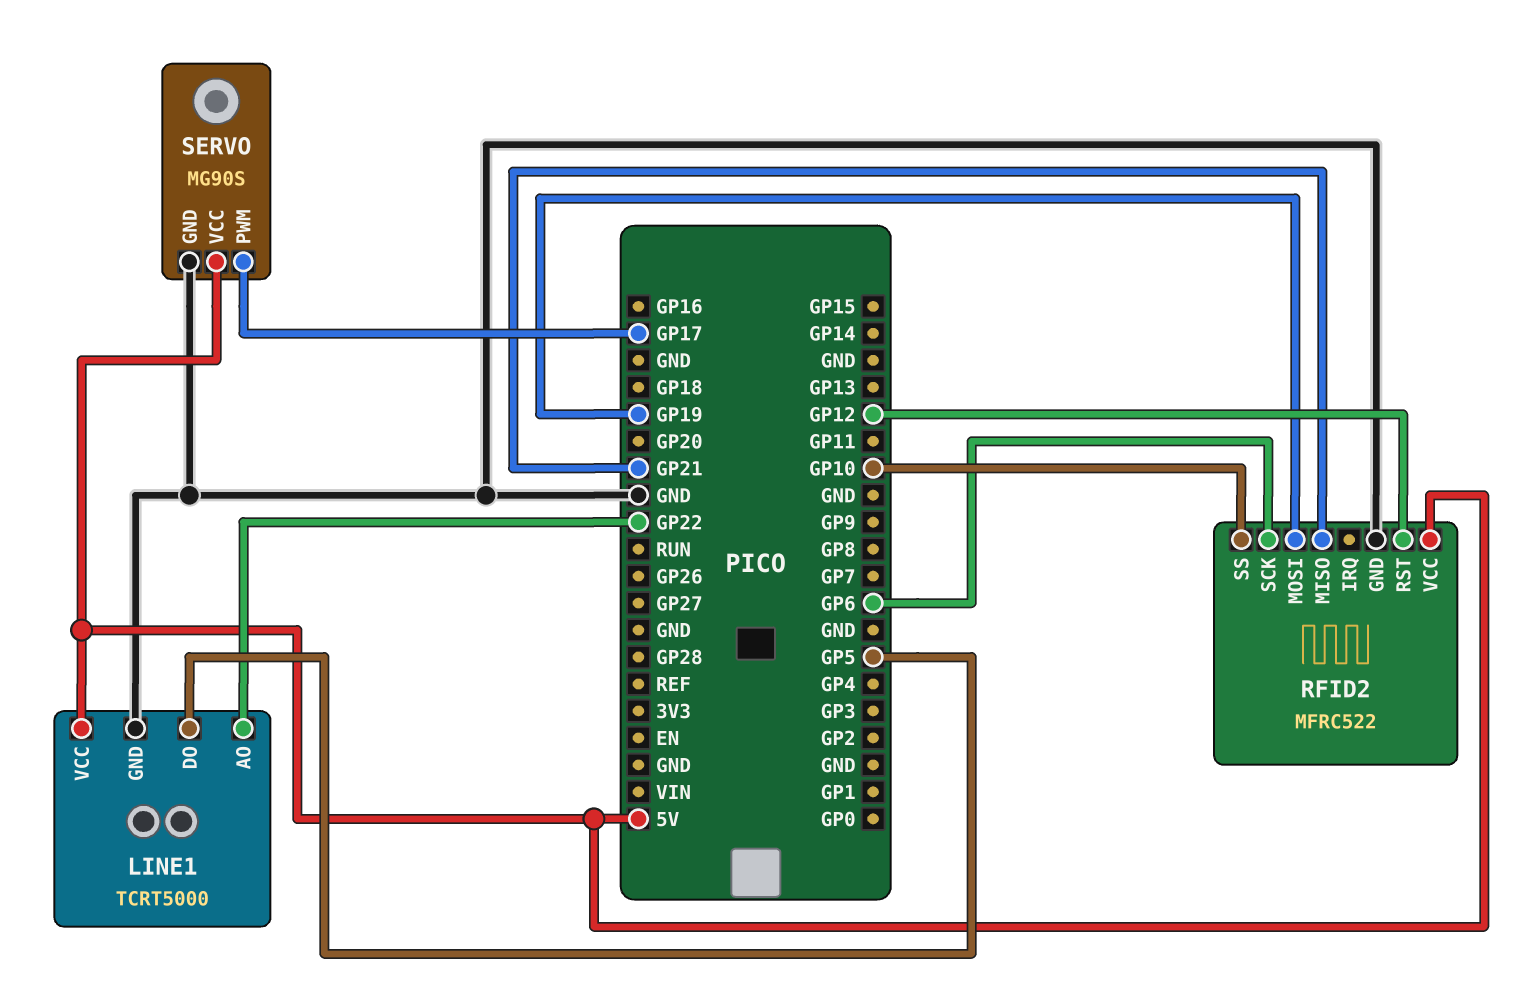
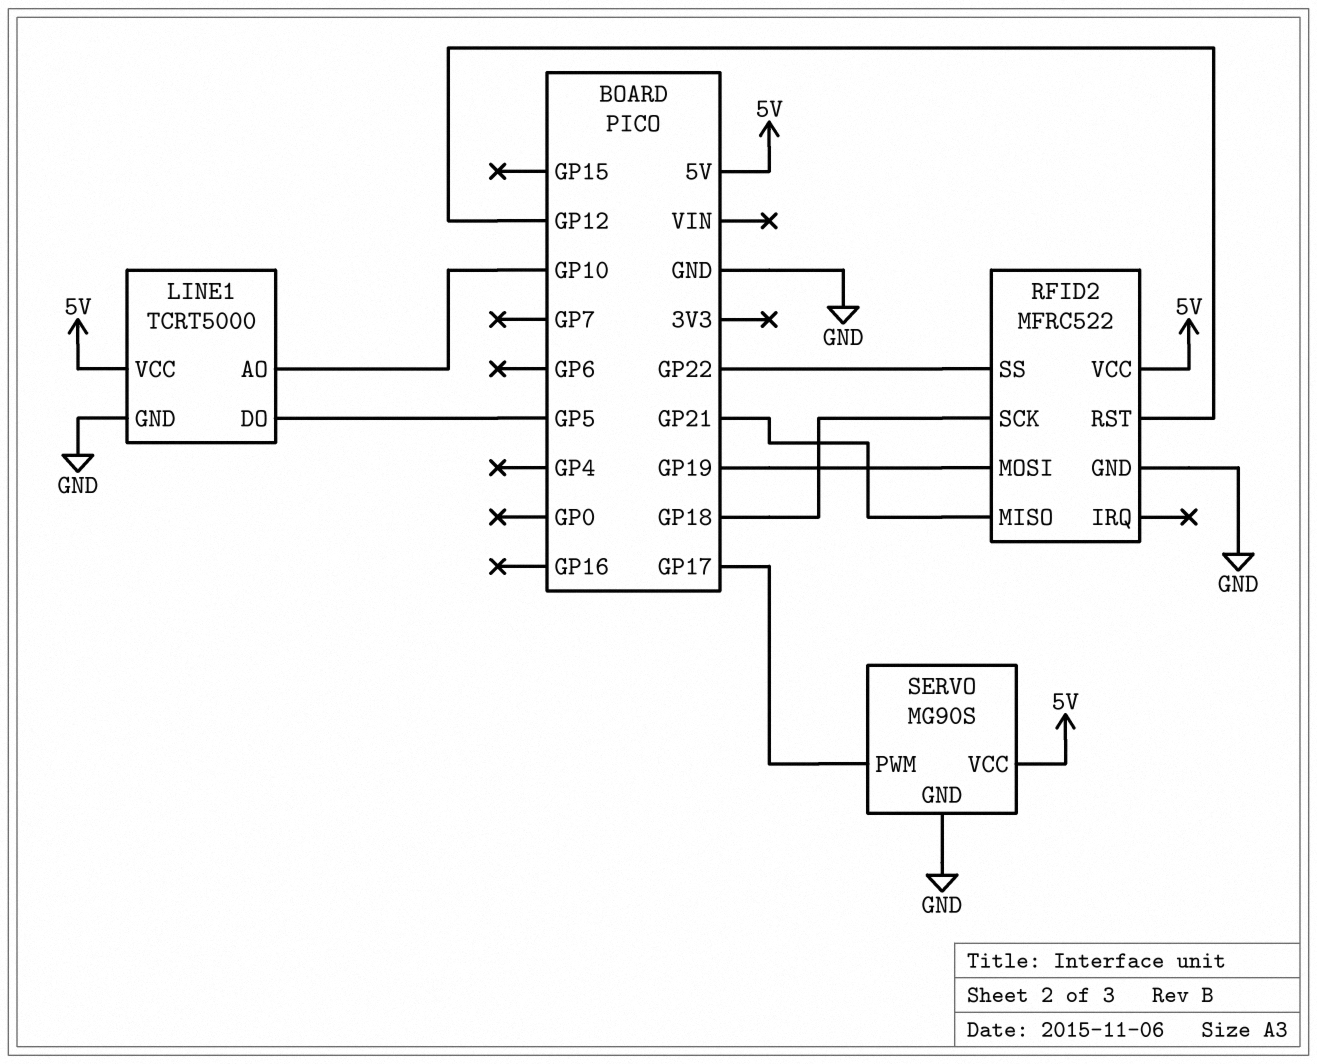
LINE1 pin AO: GP22 -> GP10
RFID2 pin SCK: GP6 -> GP18
RFID2 pin SS: GP10 -> GP22

